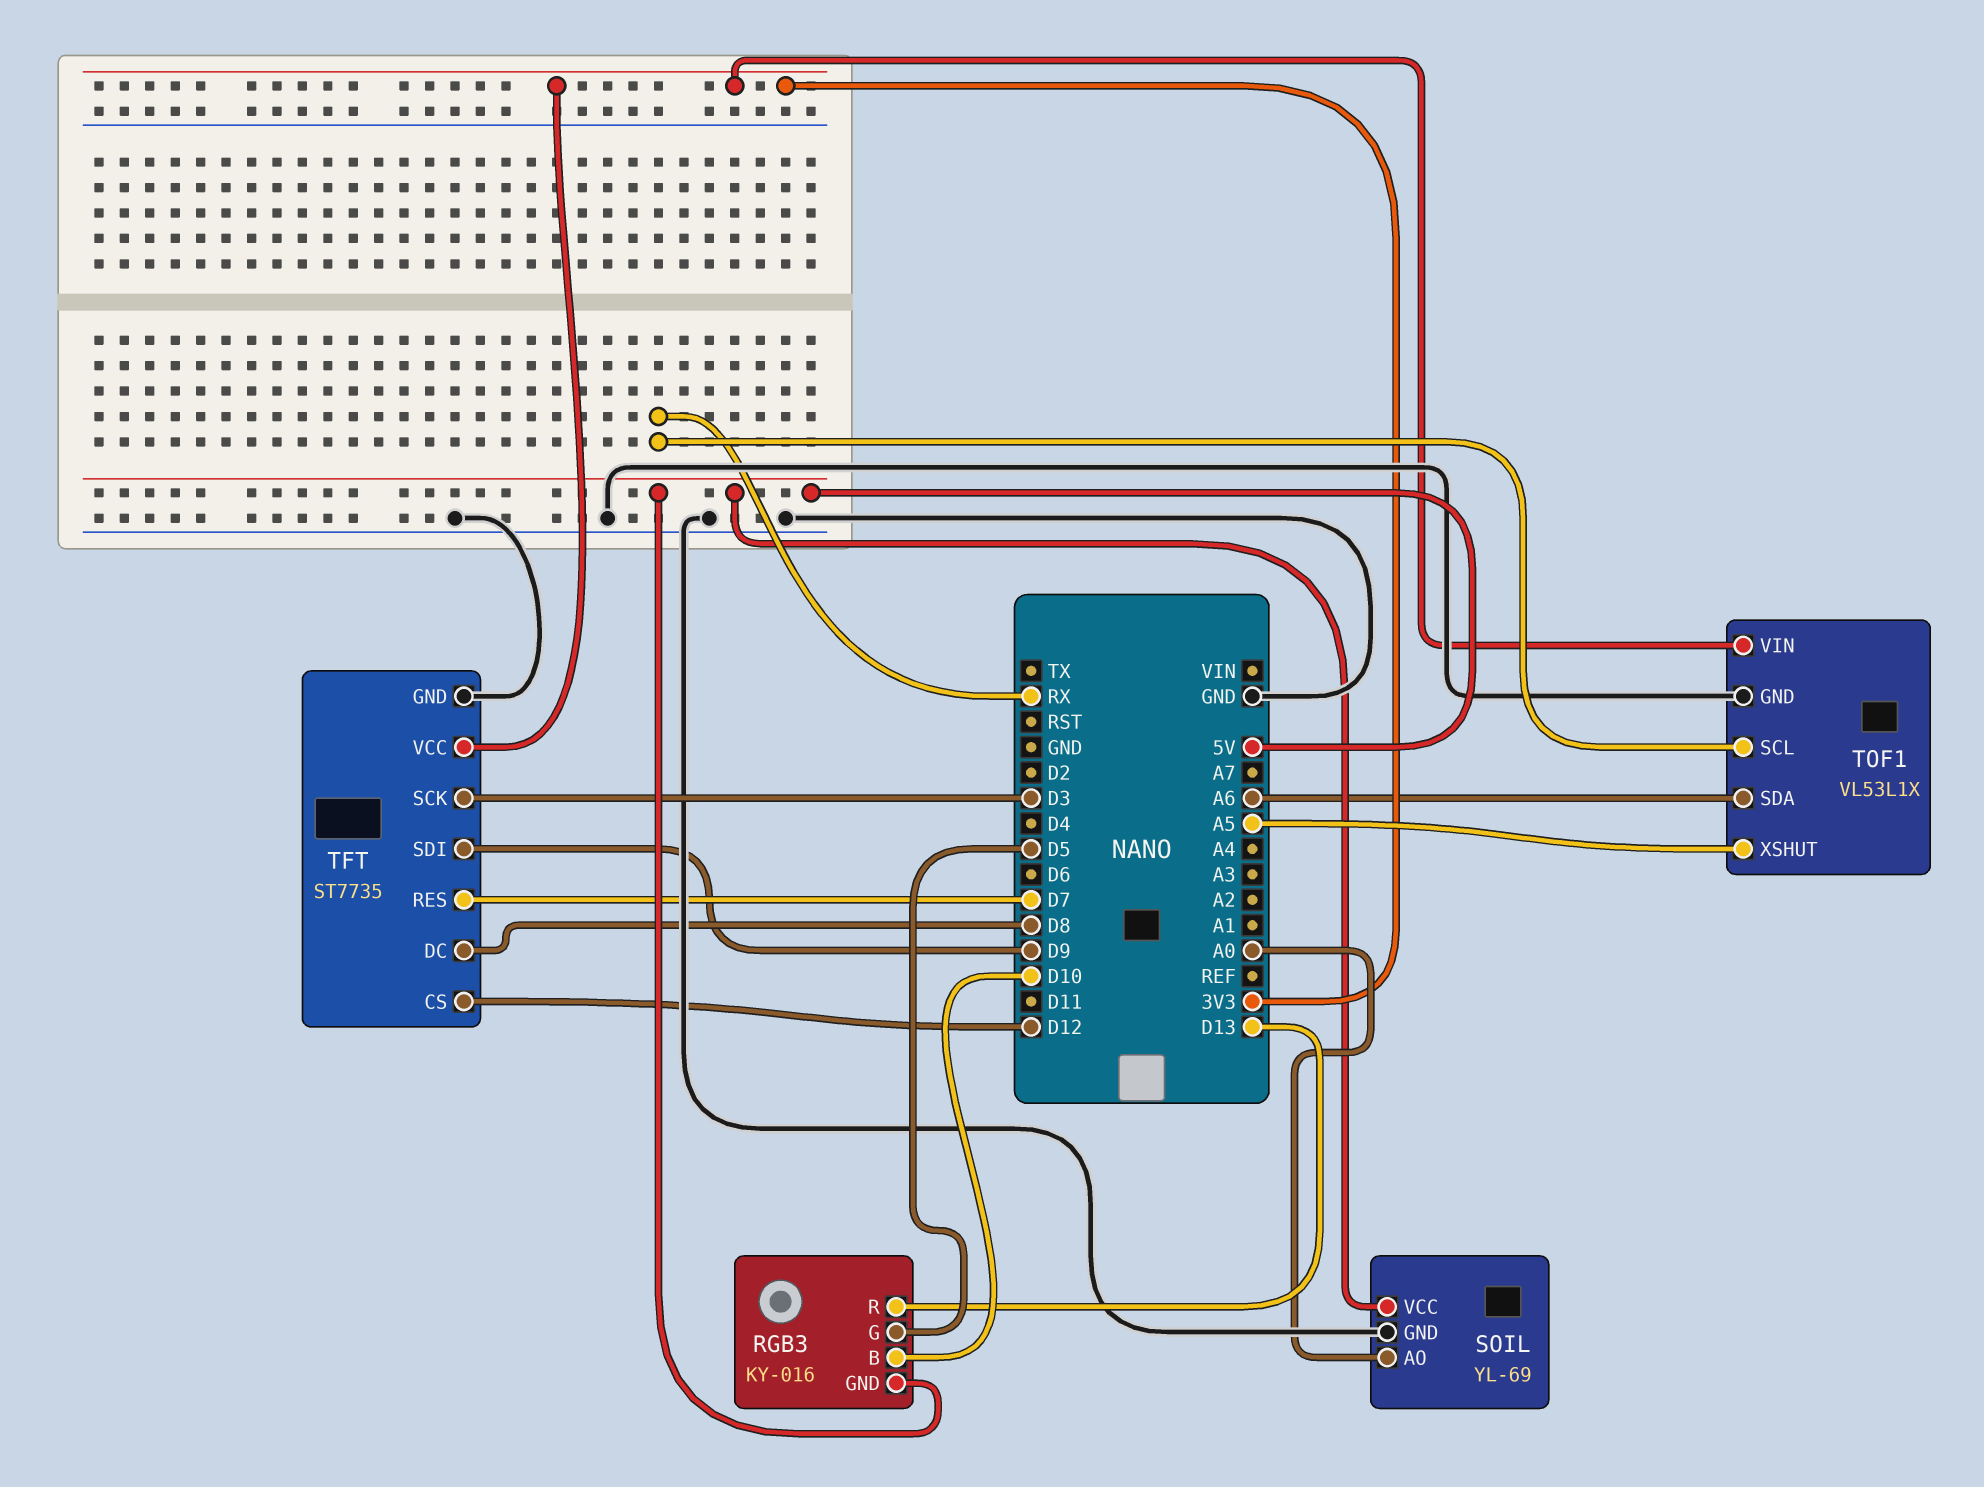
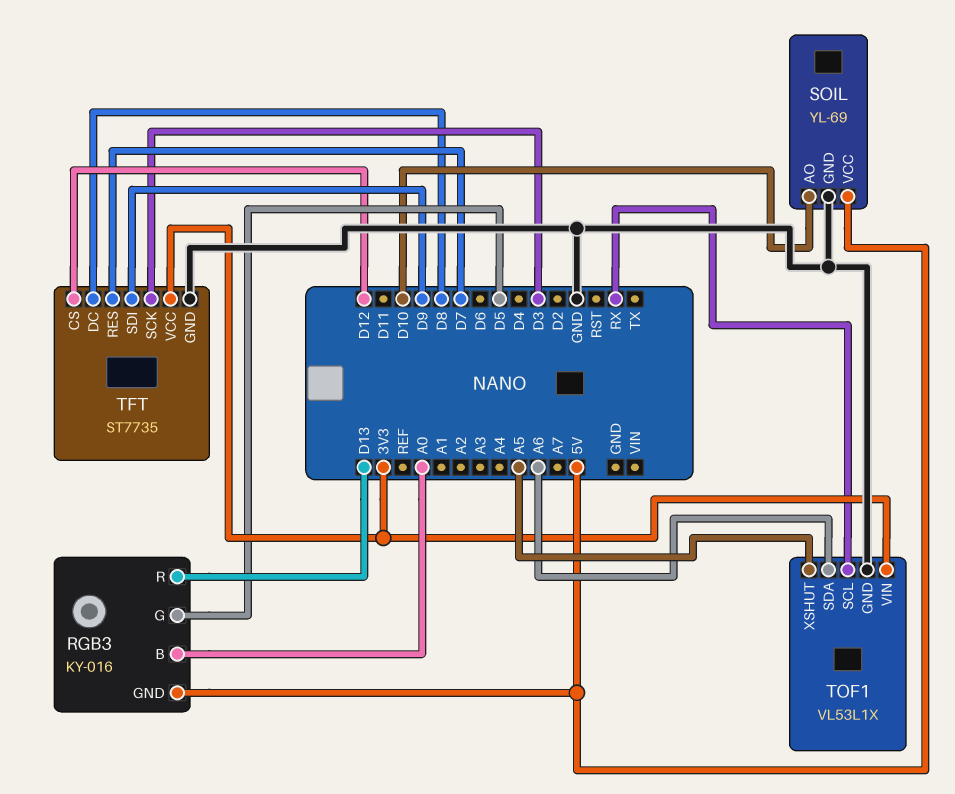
RGB3 pin B: D10 -> A0
SOIL pin AO: A0 -> D10

